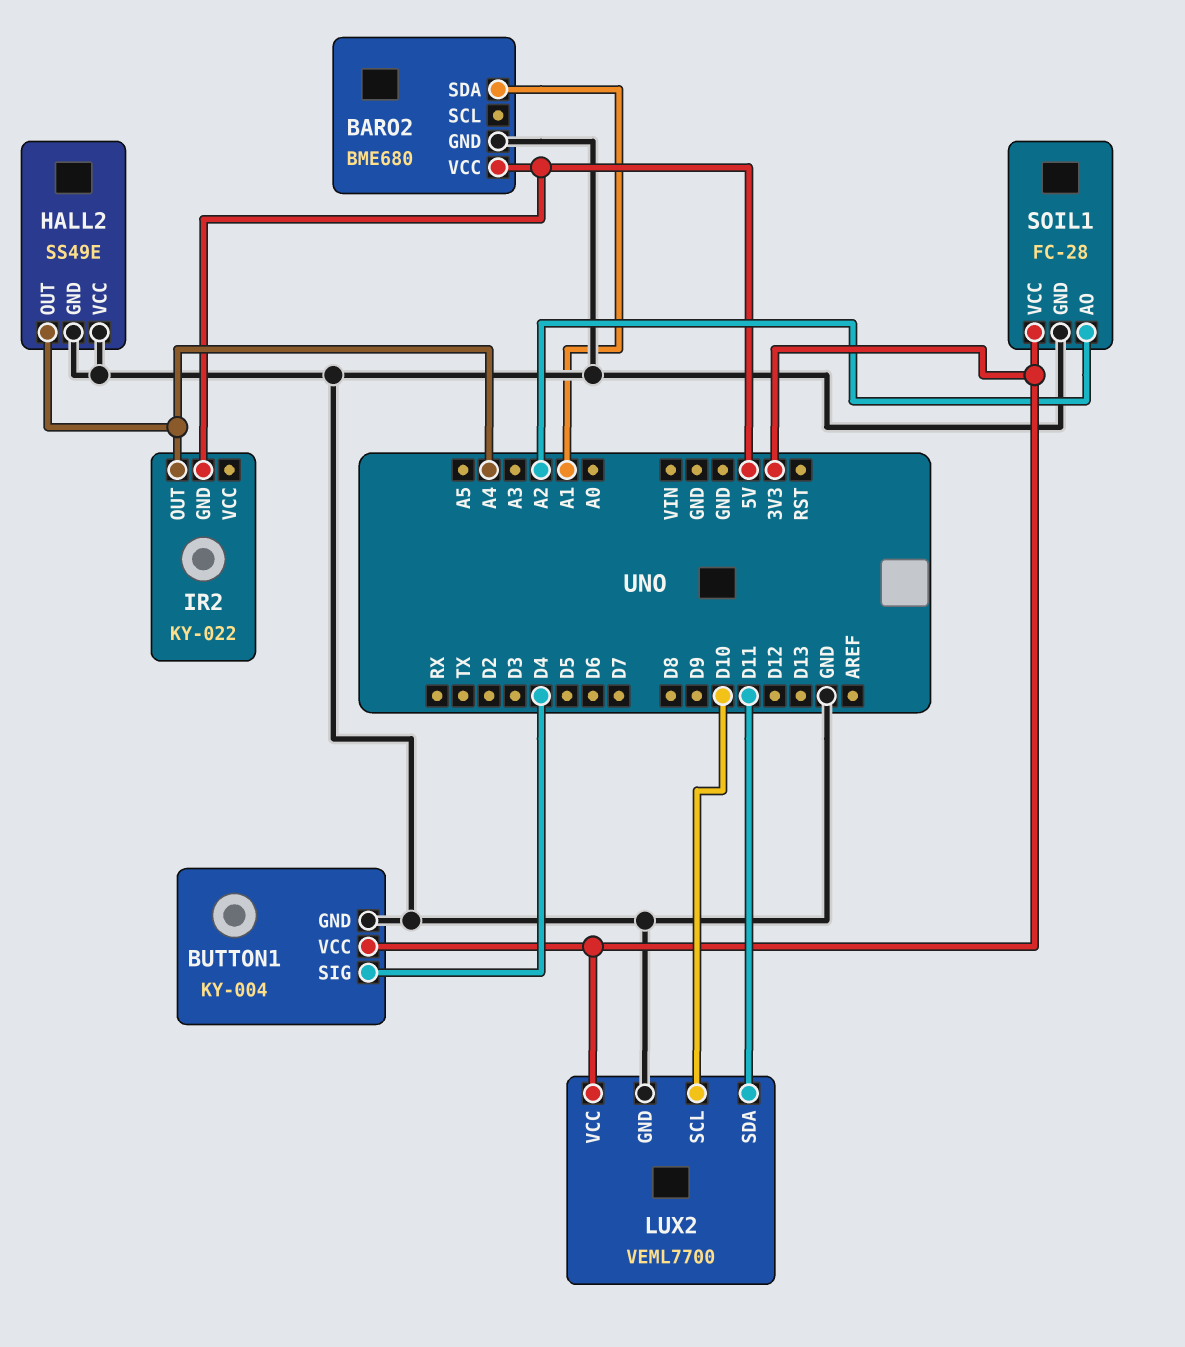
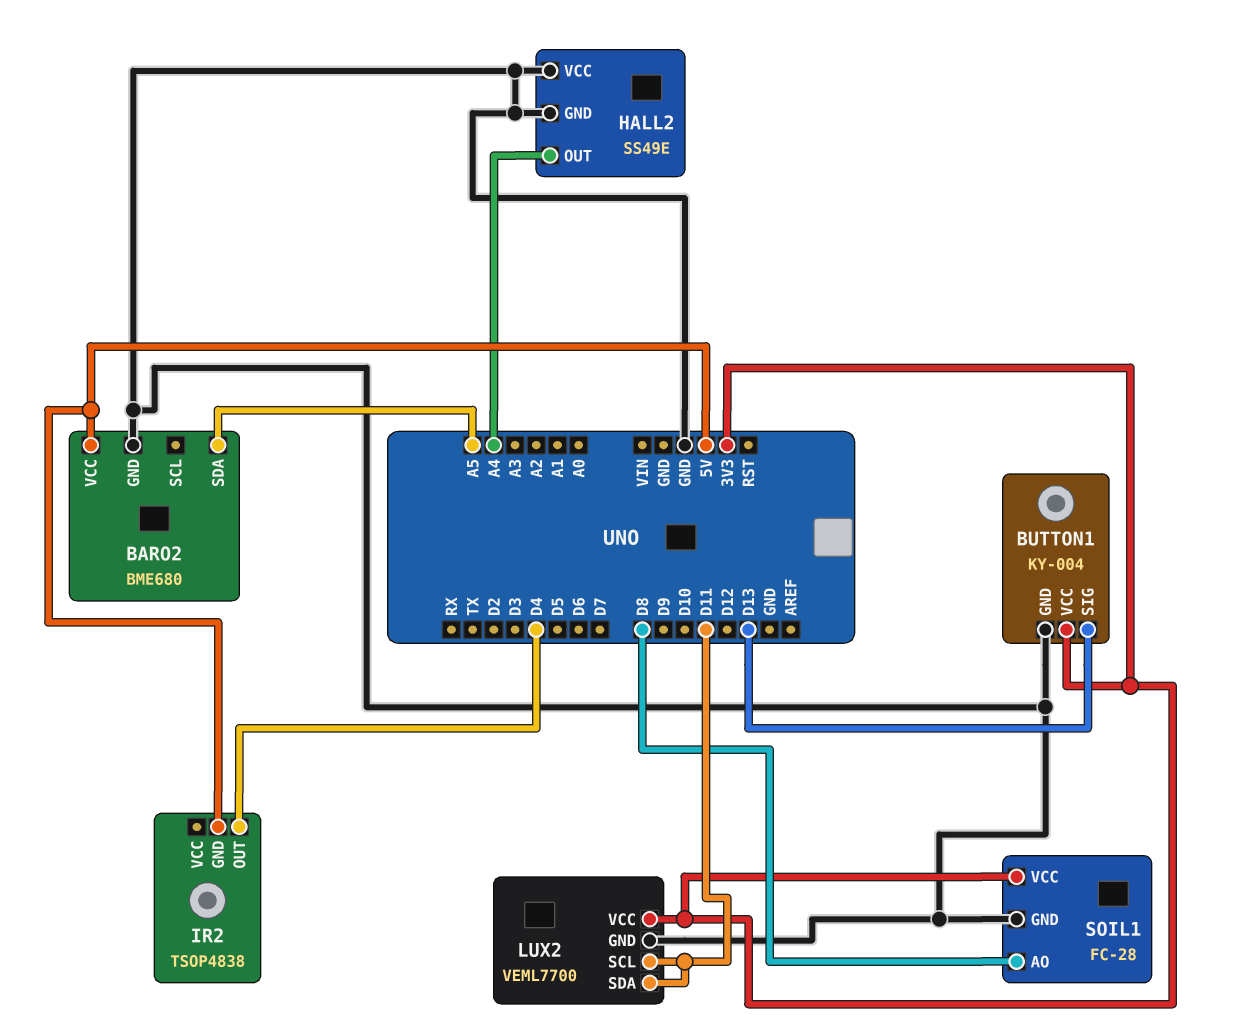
BARO2 pin SDA: A1 -> A5
BUTTON1 pin SIG: D4 -> D13
IR2: KY-022 -> TSOP4838
IR2 pin OUT: A4 -> D4
LUX2 pin SCL: D10 -> D11
SOIL1 pin AO: A2 -> D8

